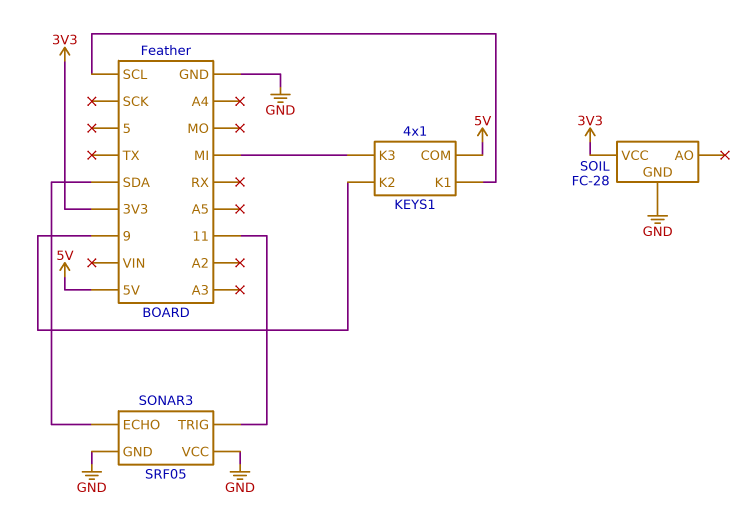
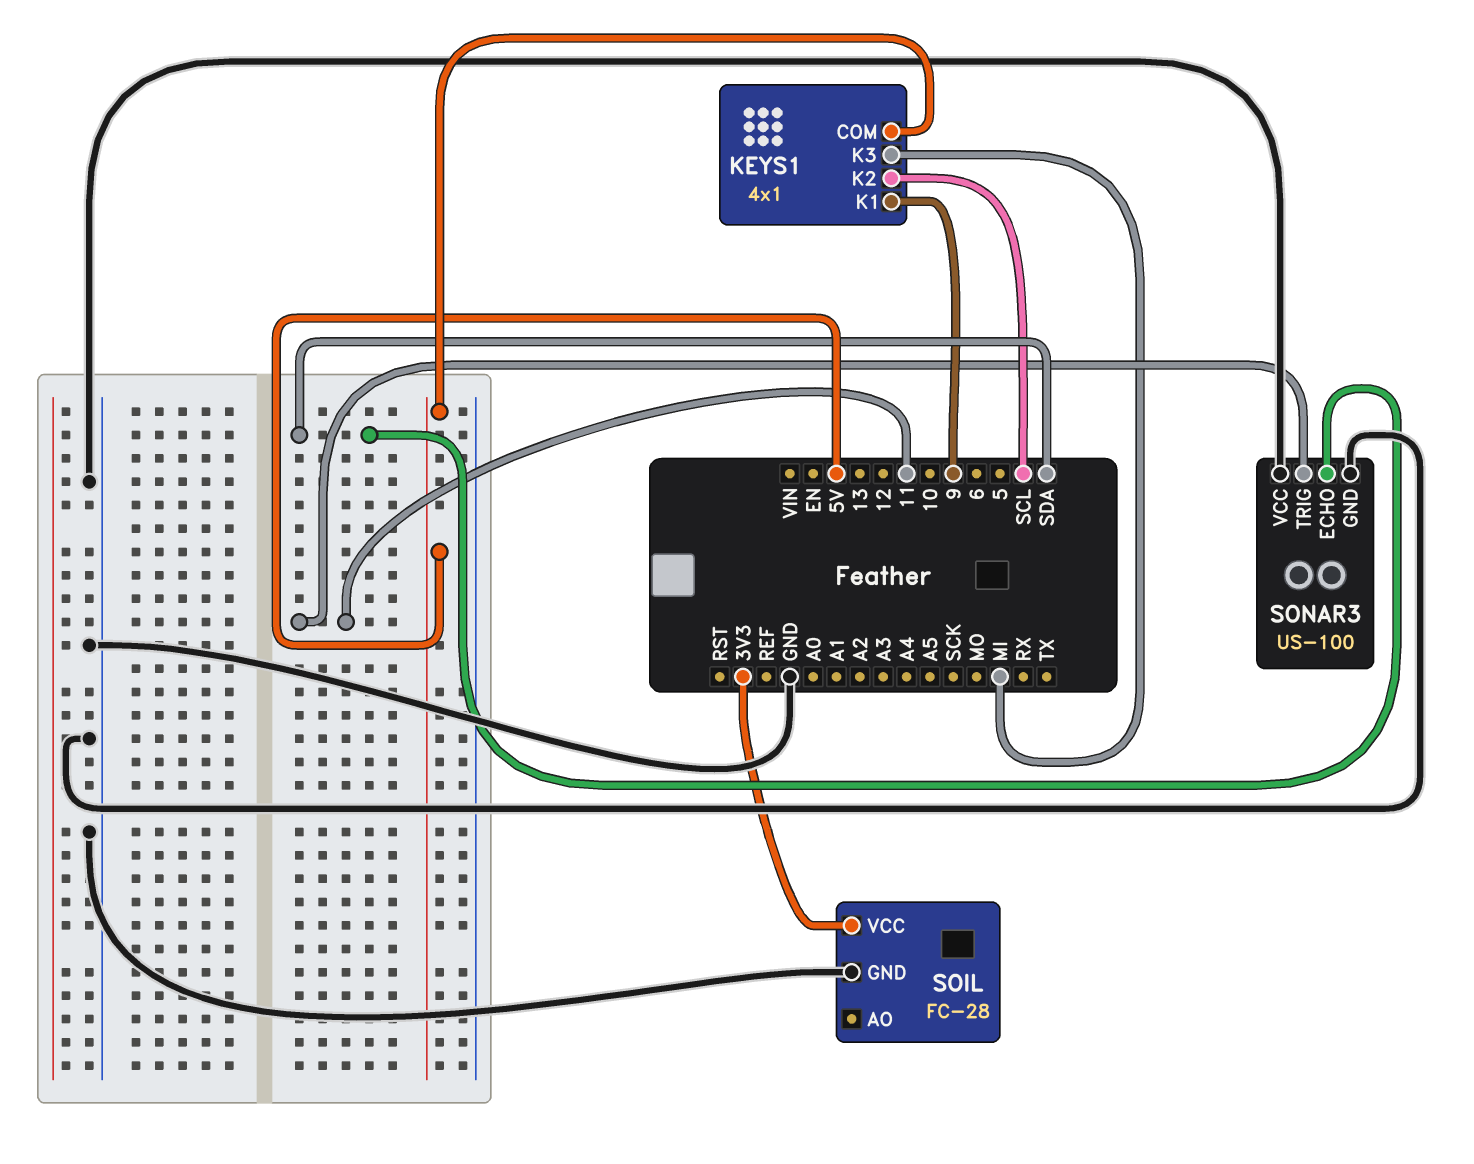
KEYS1 pin K1: SCL -> 9
KEYS1 pin K2: 9 -> SCL
SONAR3: SRF05 -> US-100

